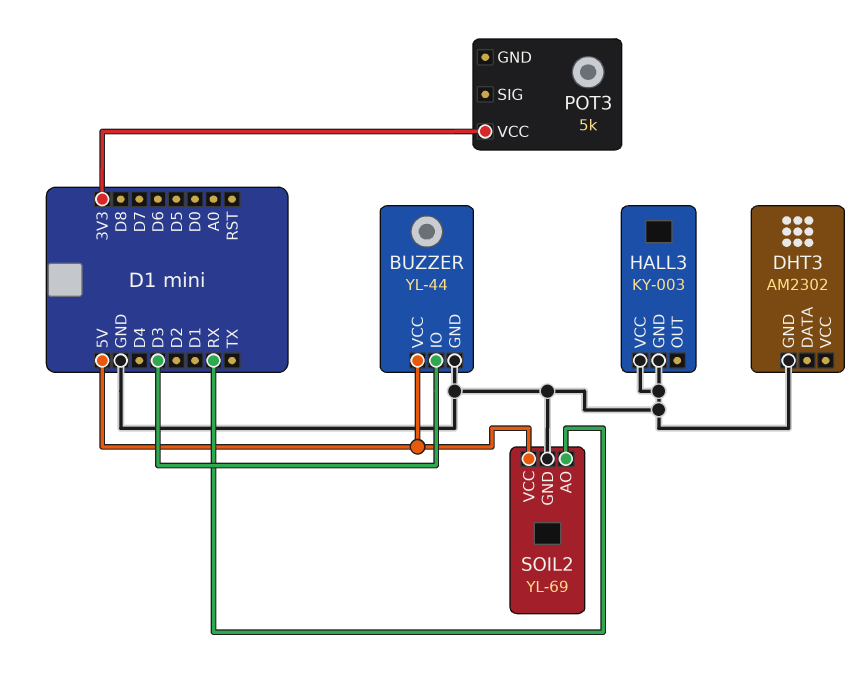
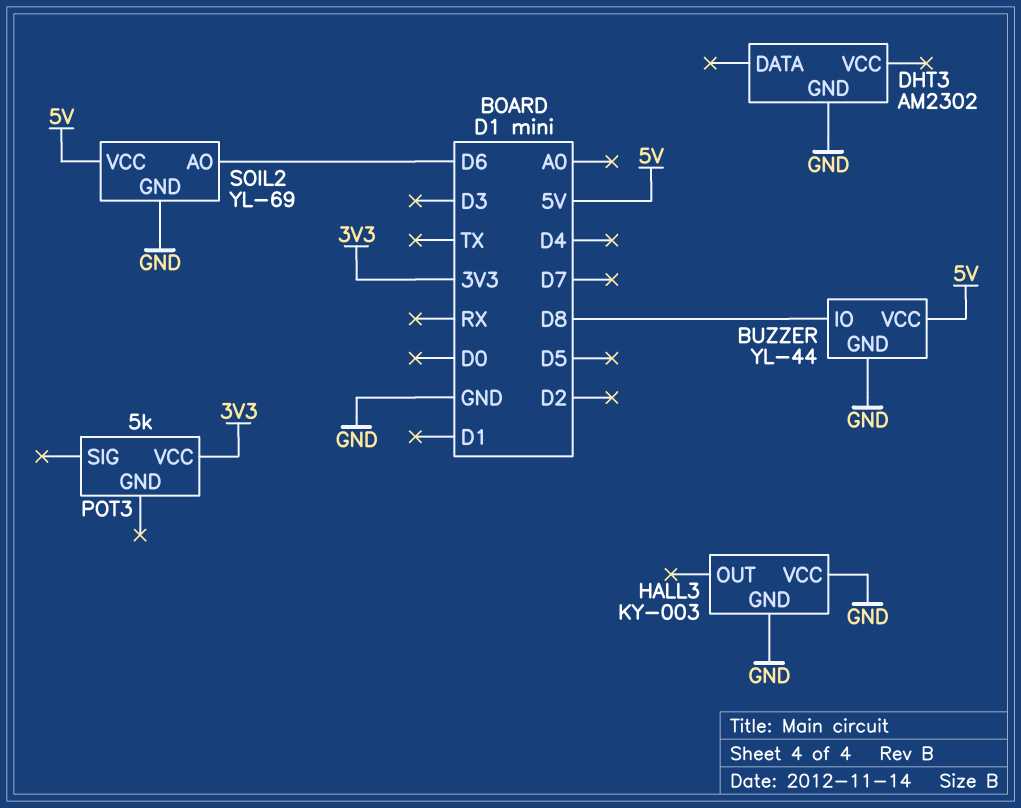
BUZZER pin IO: D3 -> D8
SOIL2 pin AO: RX -> D6

